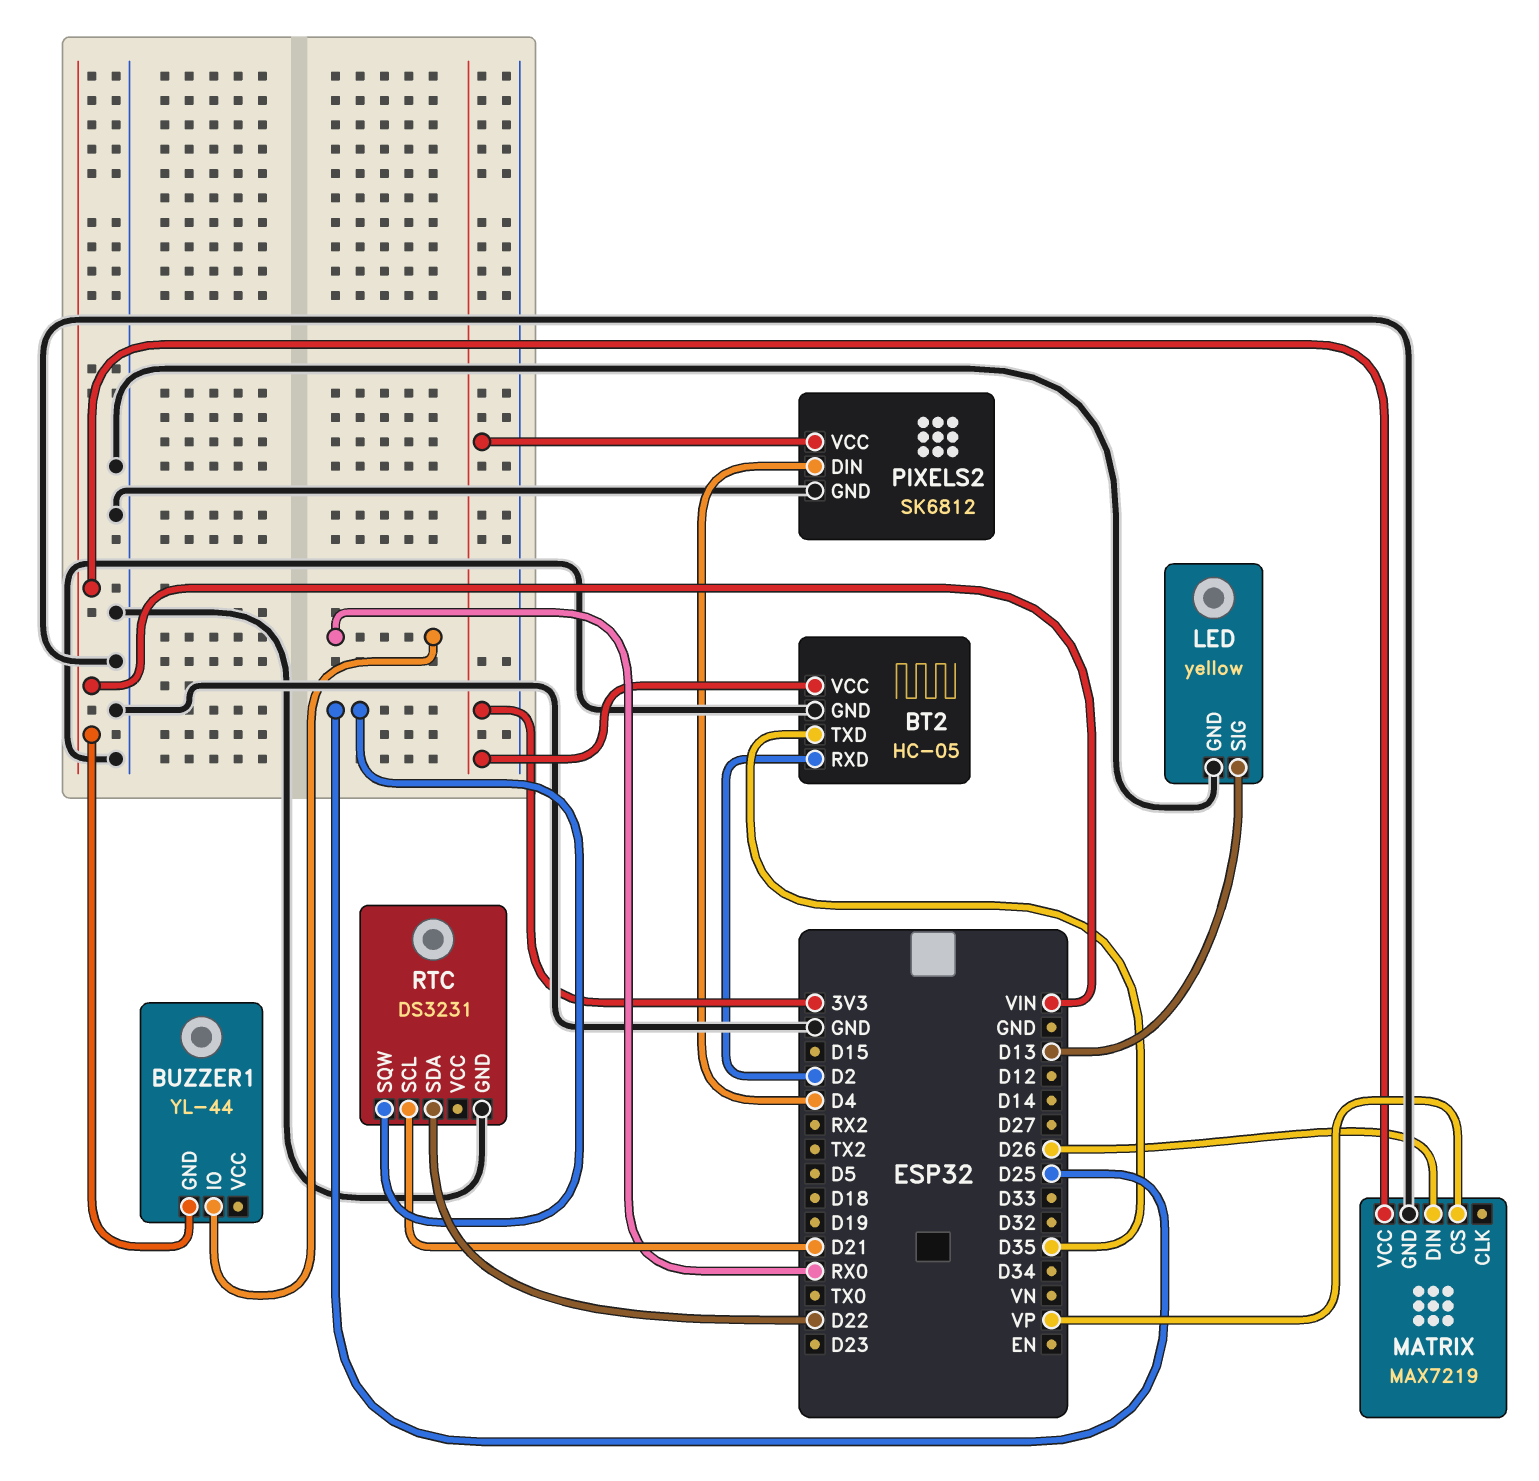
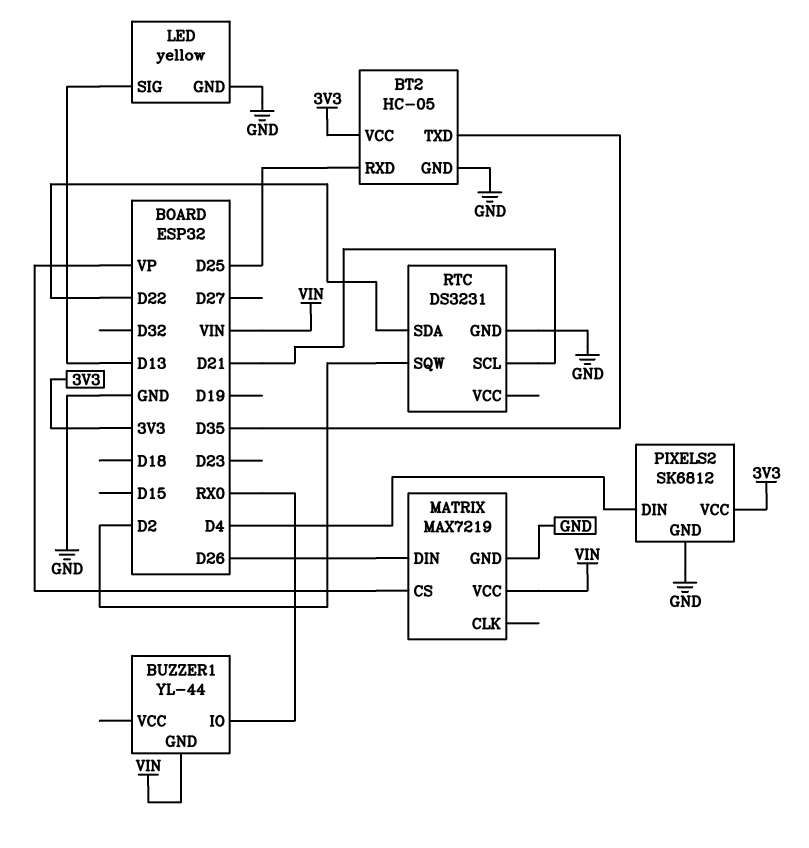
BT2 pin RXD: D2 -> D25
RTC pin SQW: D25 -> D2

